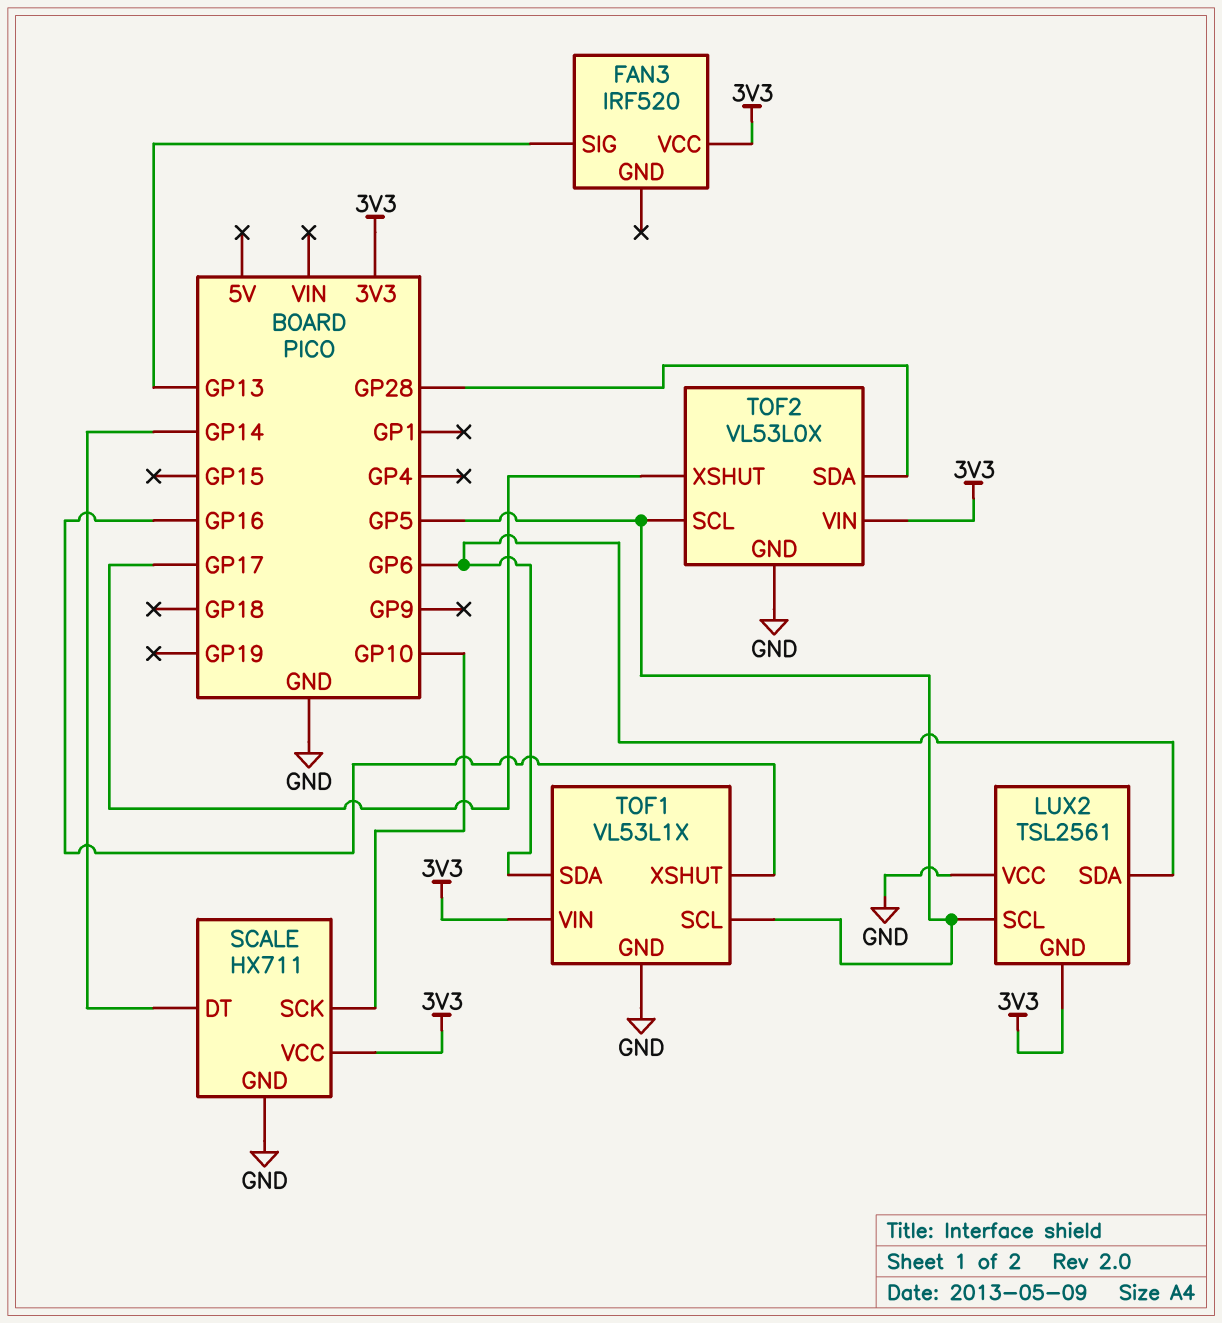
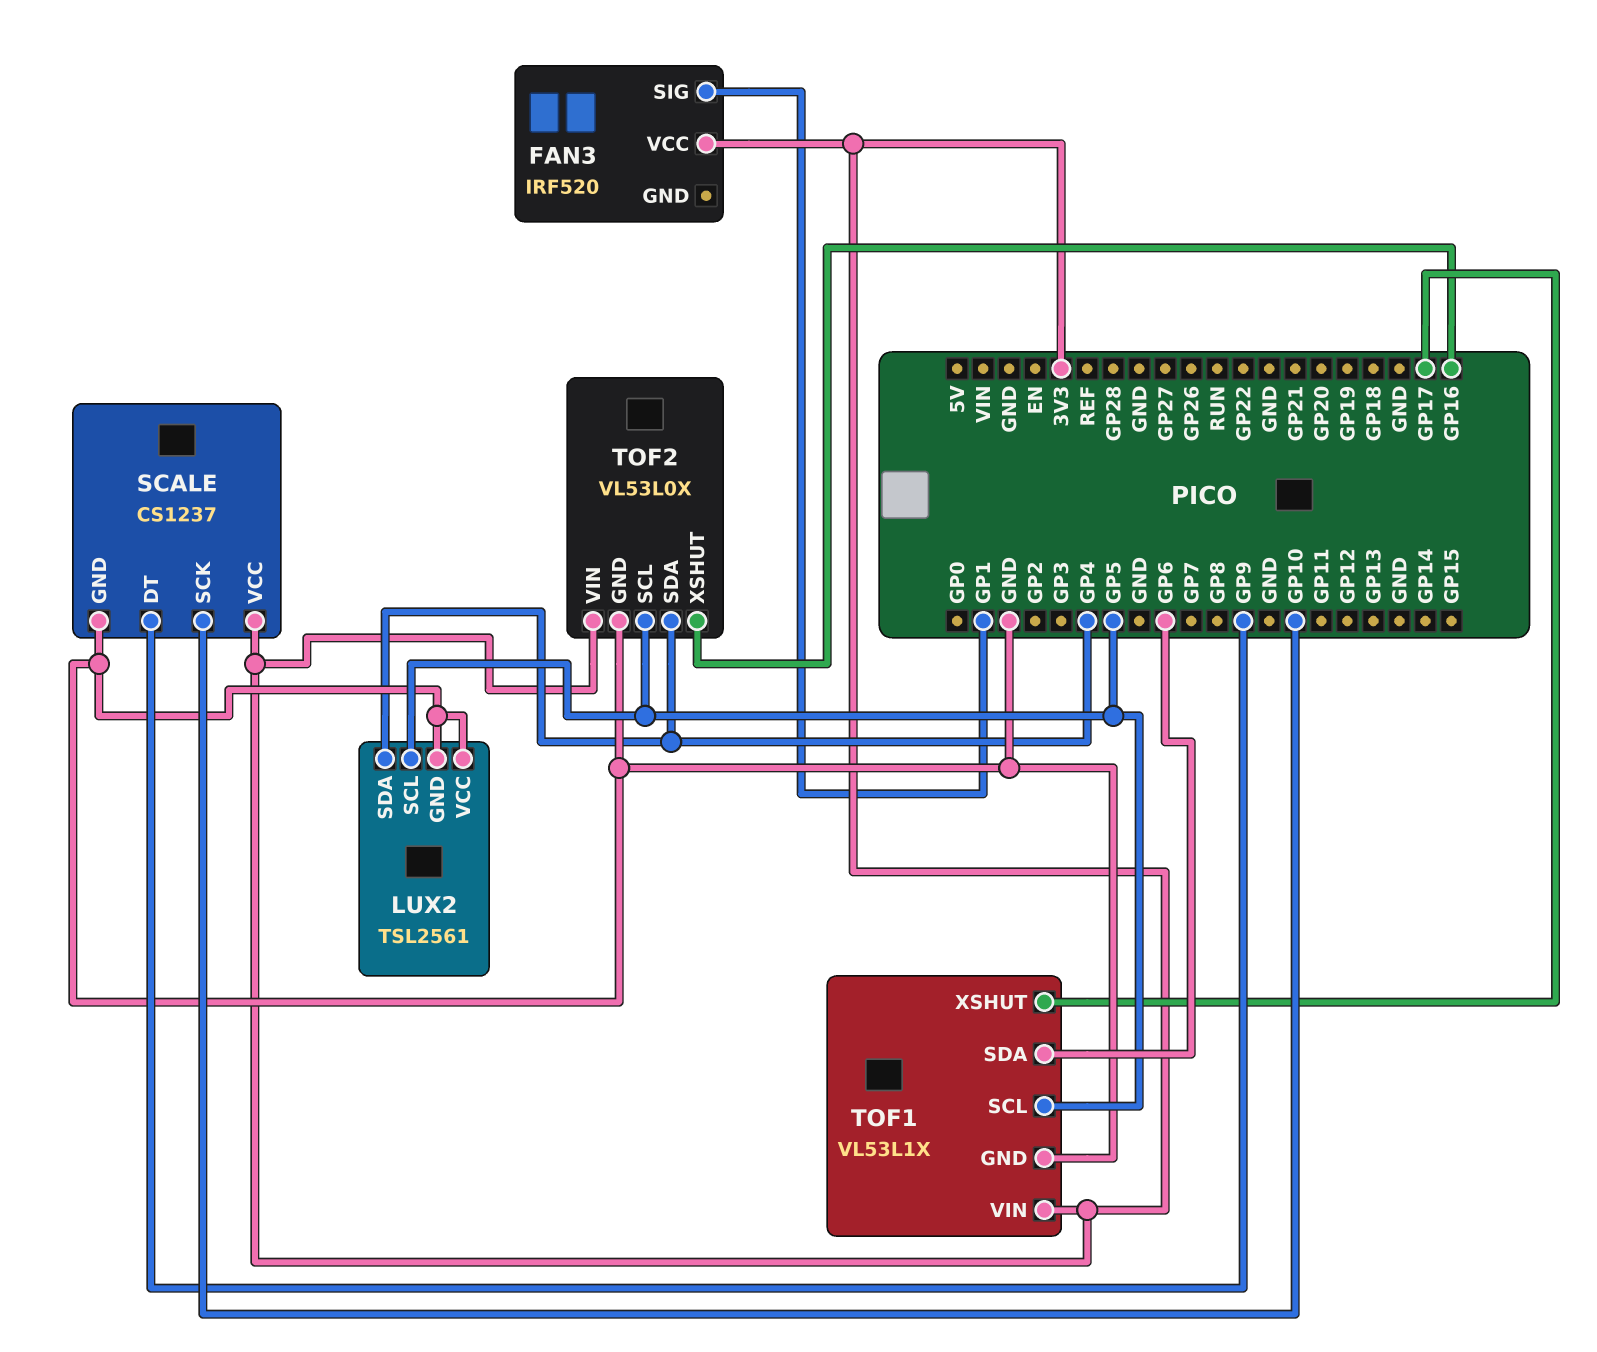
FAN3 pin SIG: GP13 -> GP1
LUX2 pin GND: 3V3 -> GND
LUX2 pin SDA: GP6 -> GP4
SCALE: HX711 -> CS1237
SCALE pin DT: GP14 -> GP9
TOF1 pin XSHUT: GP16 -> GP17
TOF2 pin SDA: GP28 -> GP4
TOF2 pin XSHUT: GP17 -> GP16

